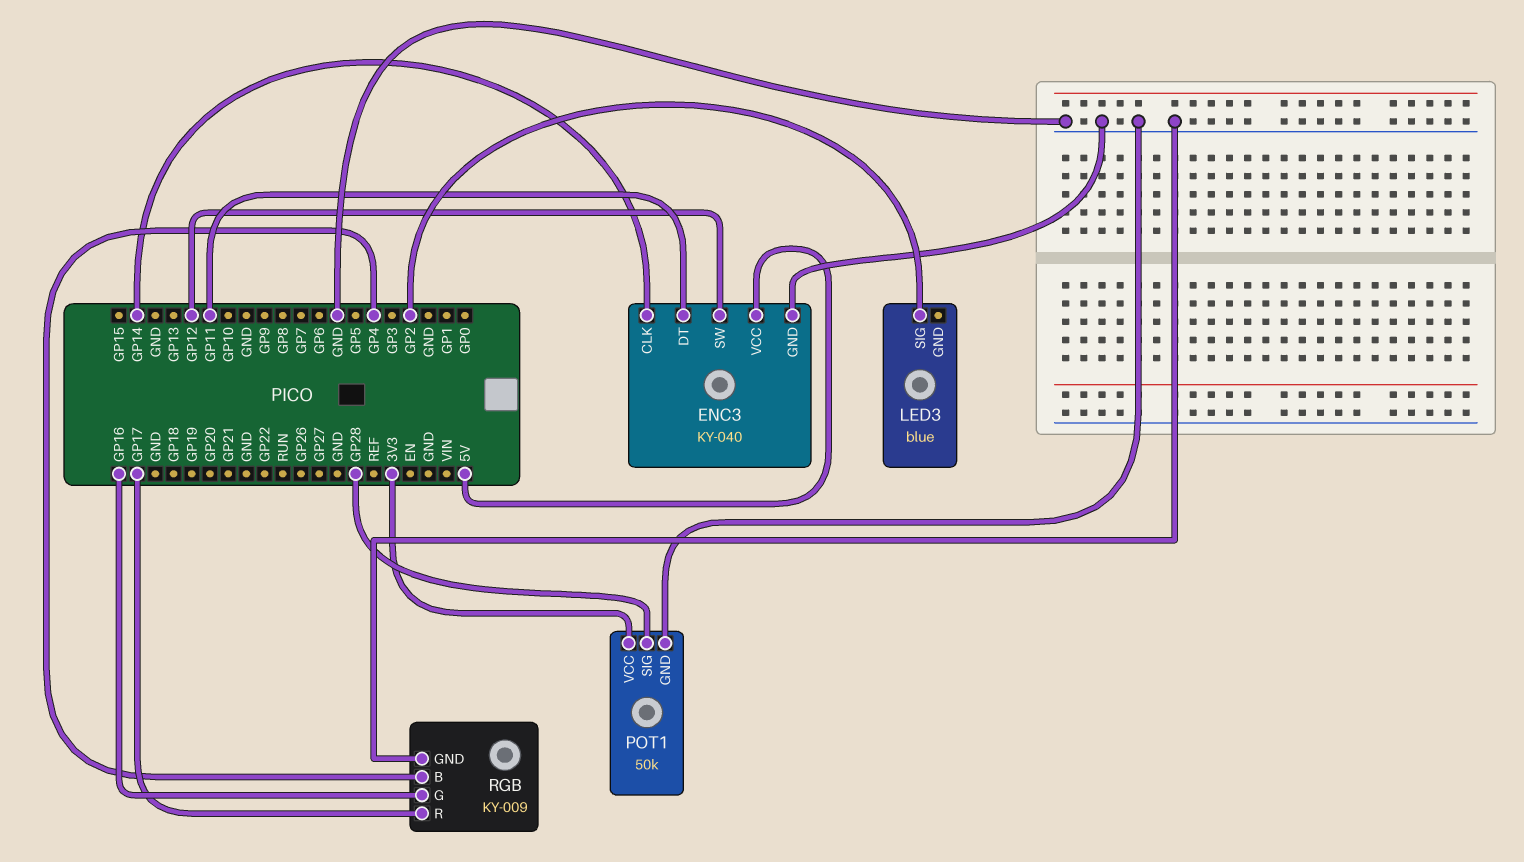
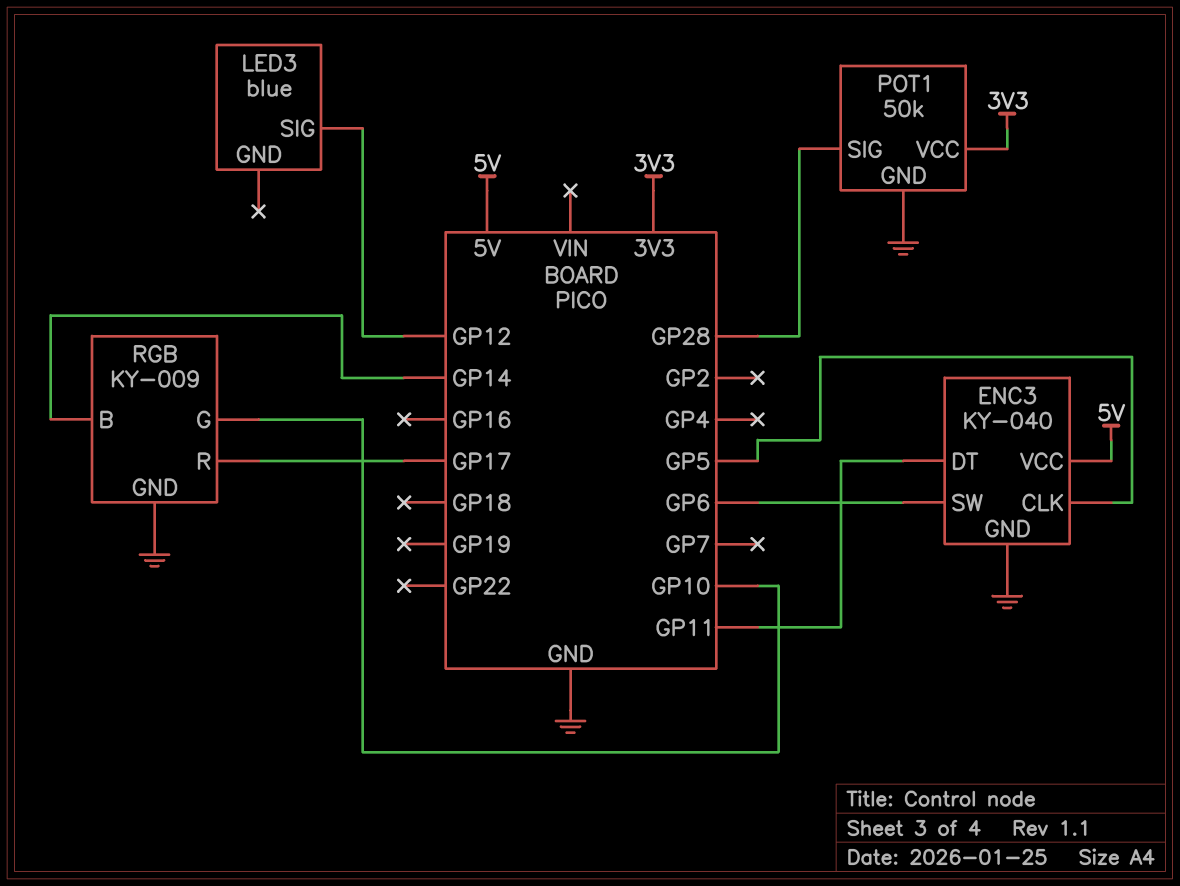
ENC3 pin CLK: GP14 -> GP5
ENC3 pin SW: GP12 -> GP6
LED3 pin SIG: GP2 -> GP12
RGB pin B: GP4 -> GP14
RGB pin G: GP16 -> GP10

